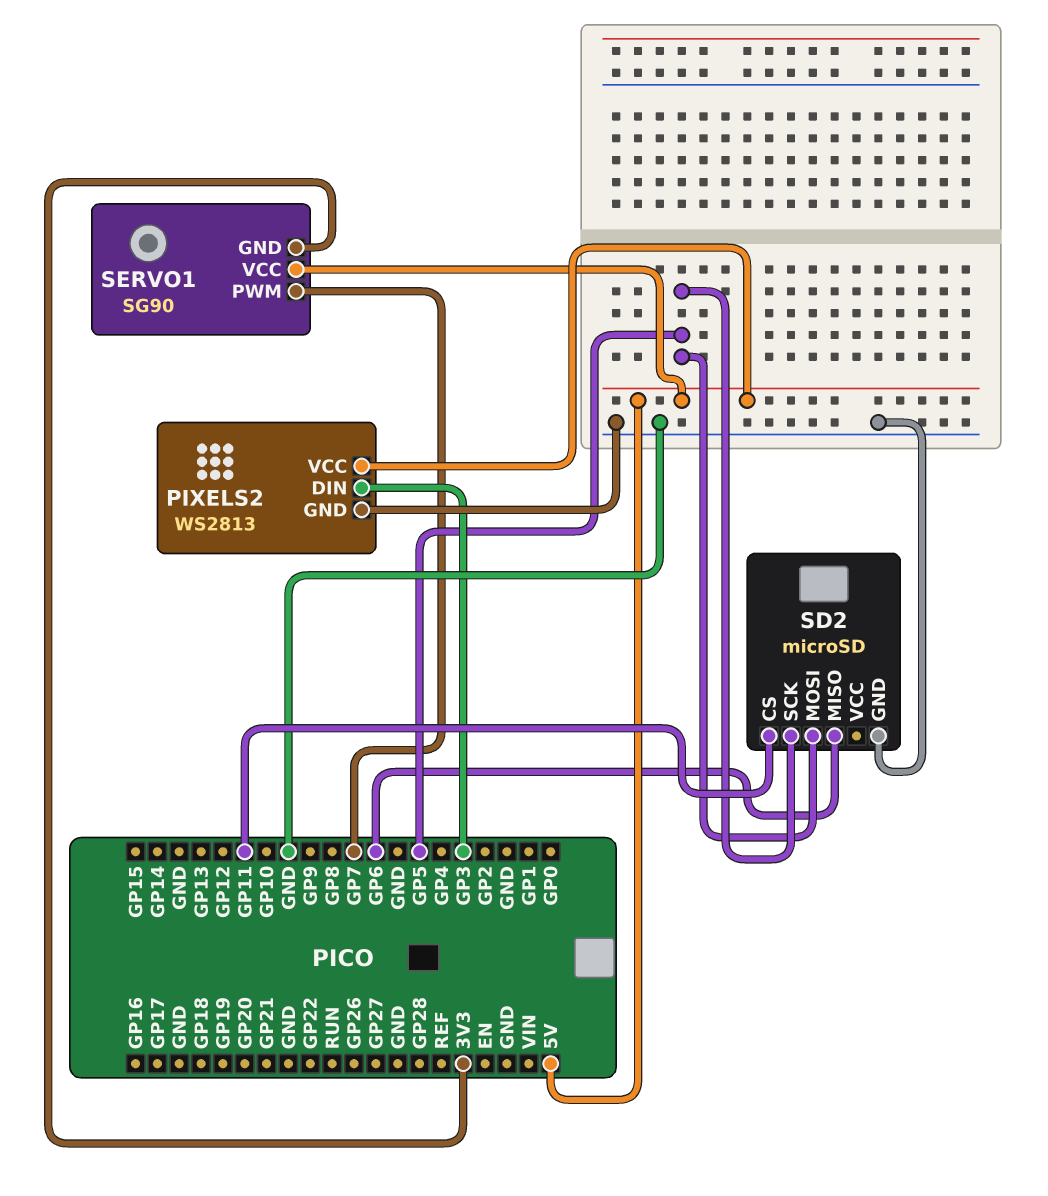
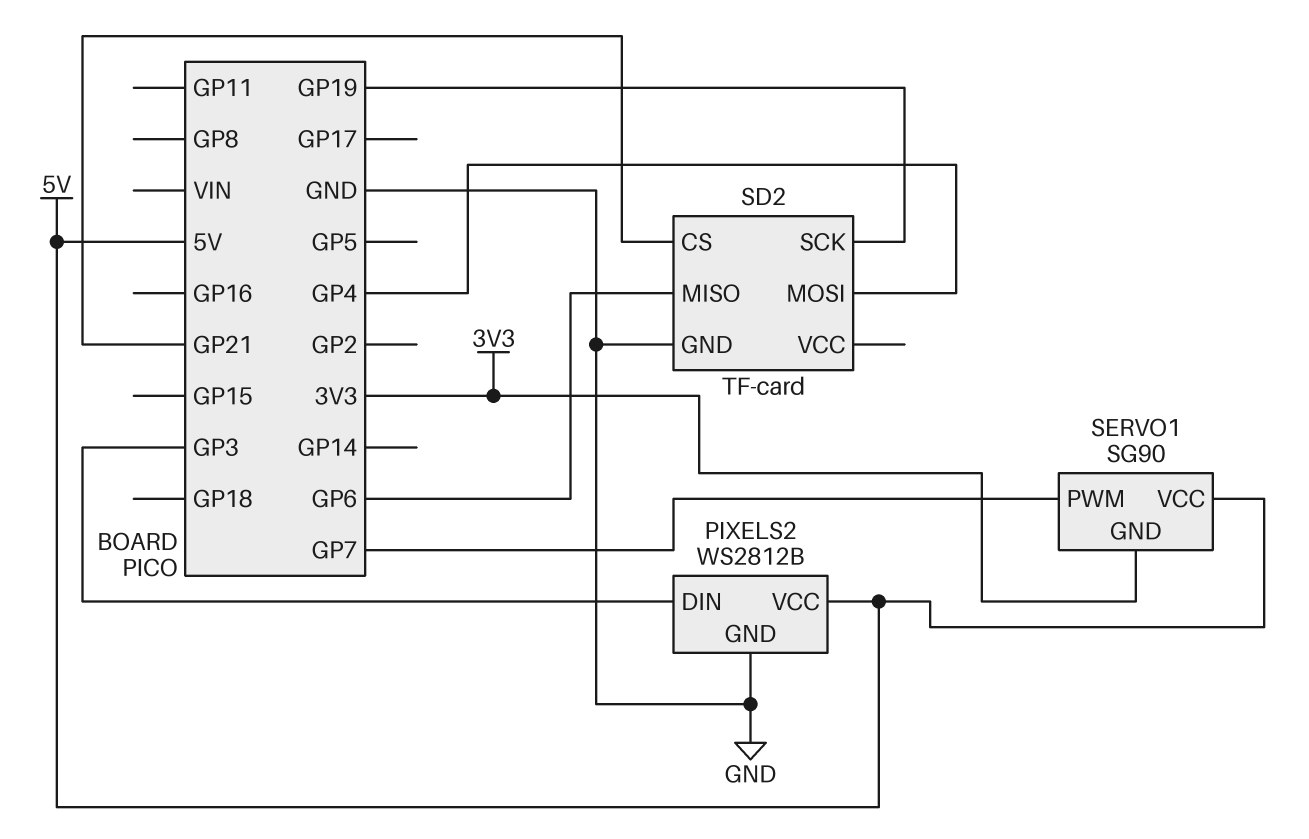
PIXELS2: WS2813 -> WS2812B
SD2: microSD -> TF-card
SD2 pin CS: GP11 -> GP21
SD2 pin MOSI: GP5 -> GP4
SD2 pin SCK: GP5 -> GP19

